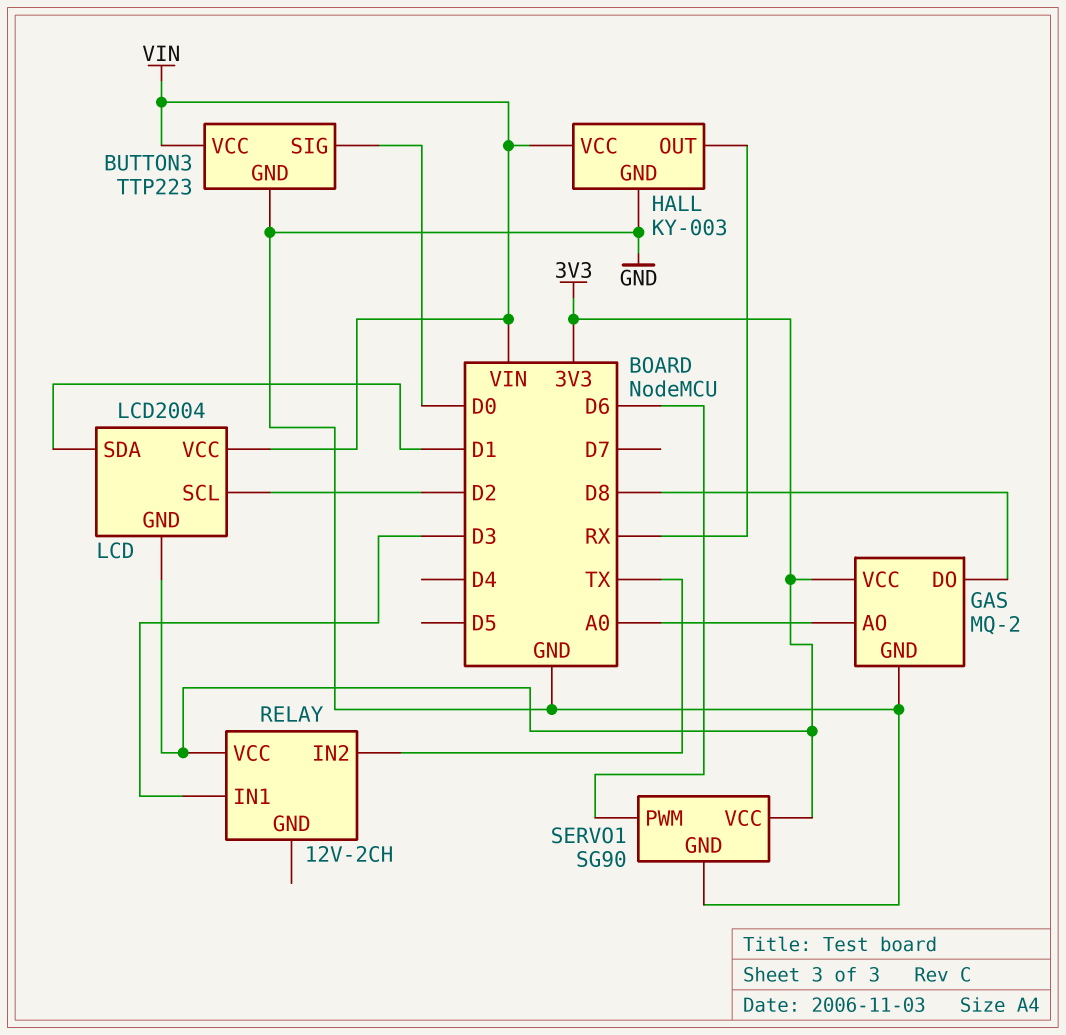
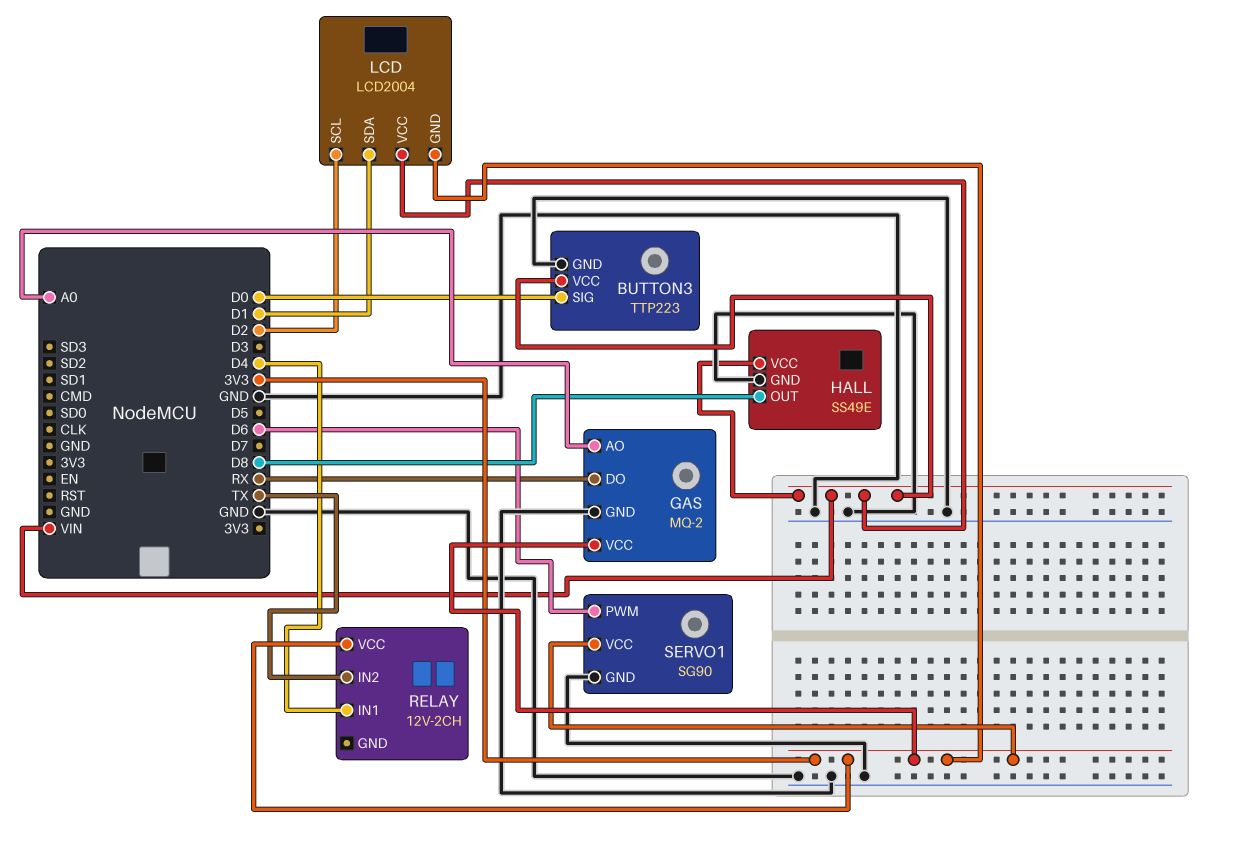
GAS pin DO: D8 -> RX
HALL: KY-003 -> SS49E
HALL pin OUT: RX -> D8
RELAY pin IN1: D3 -> D4

